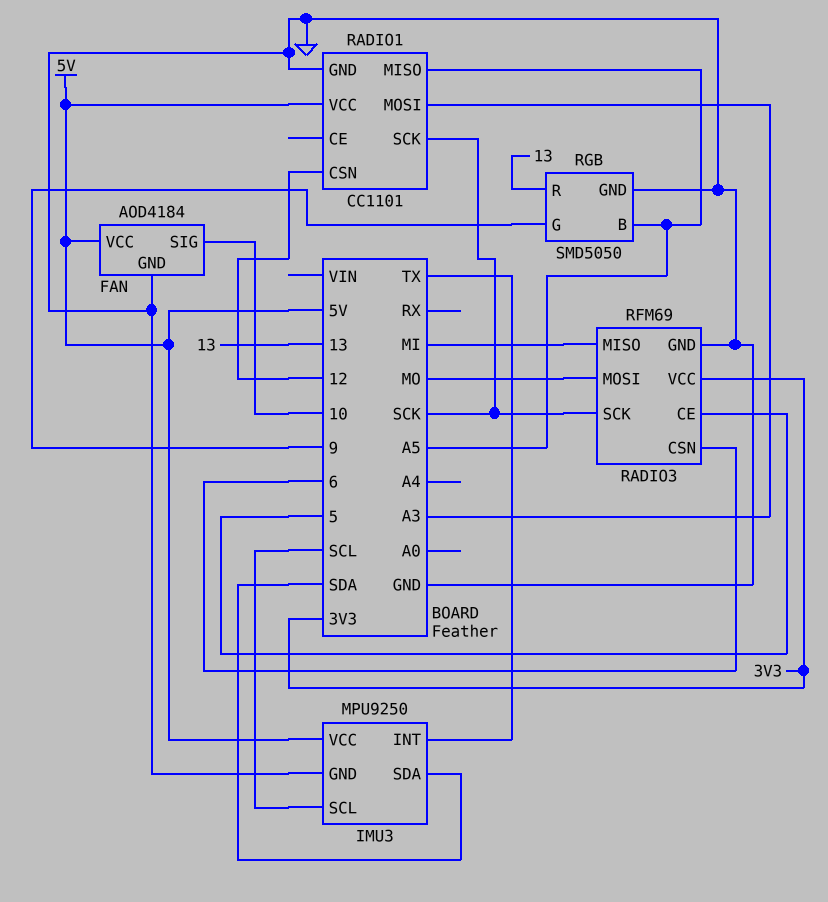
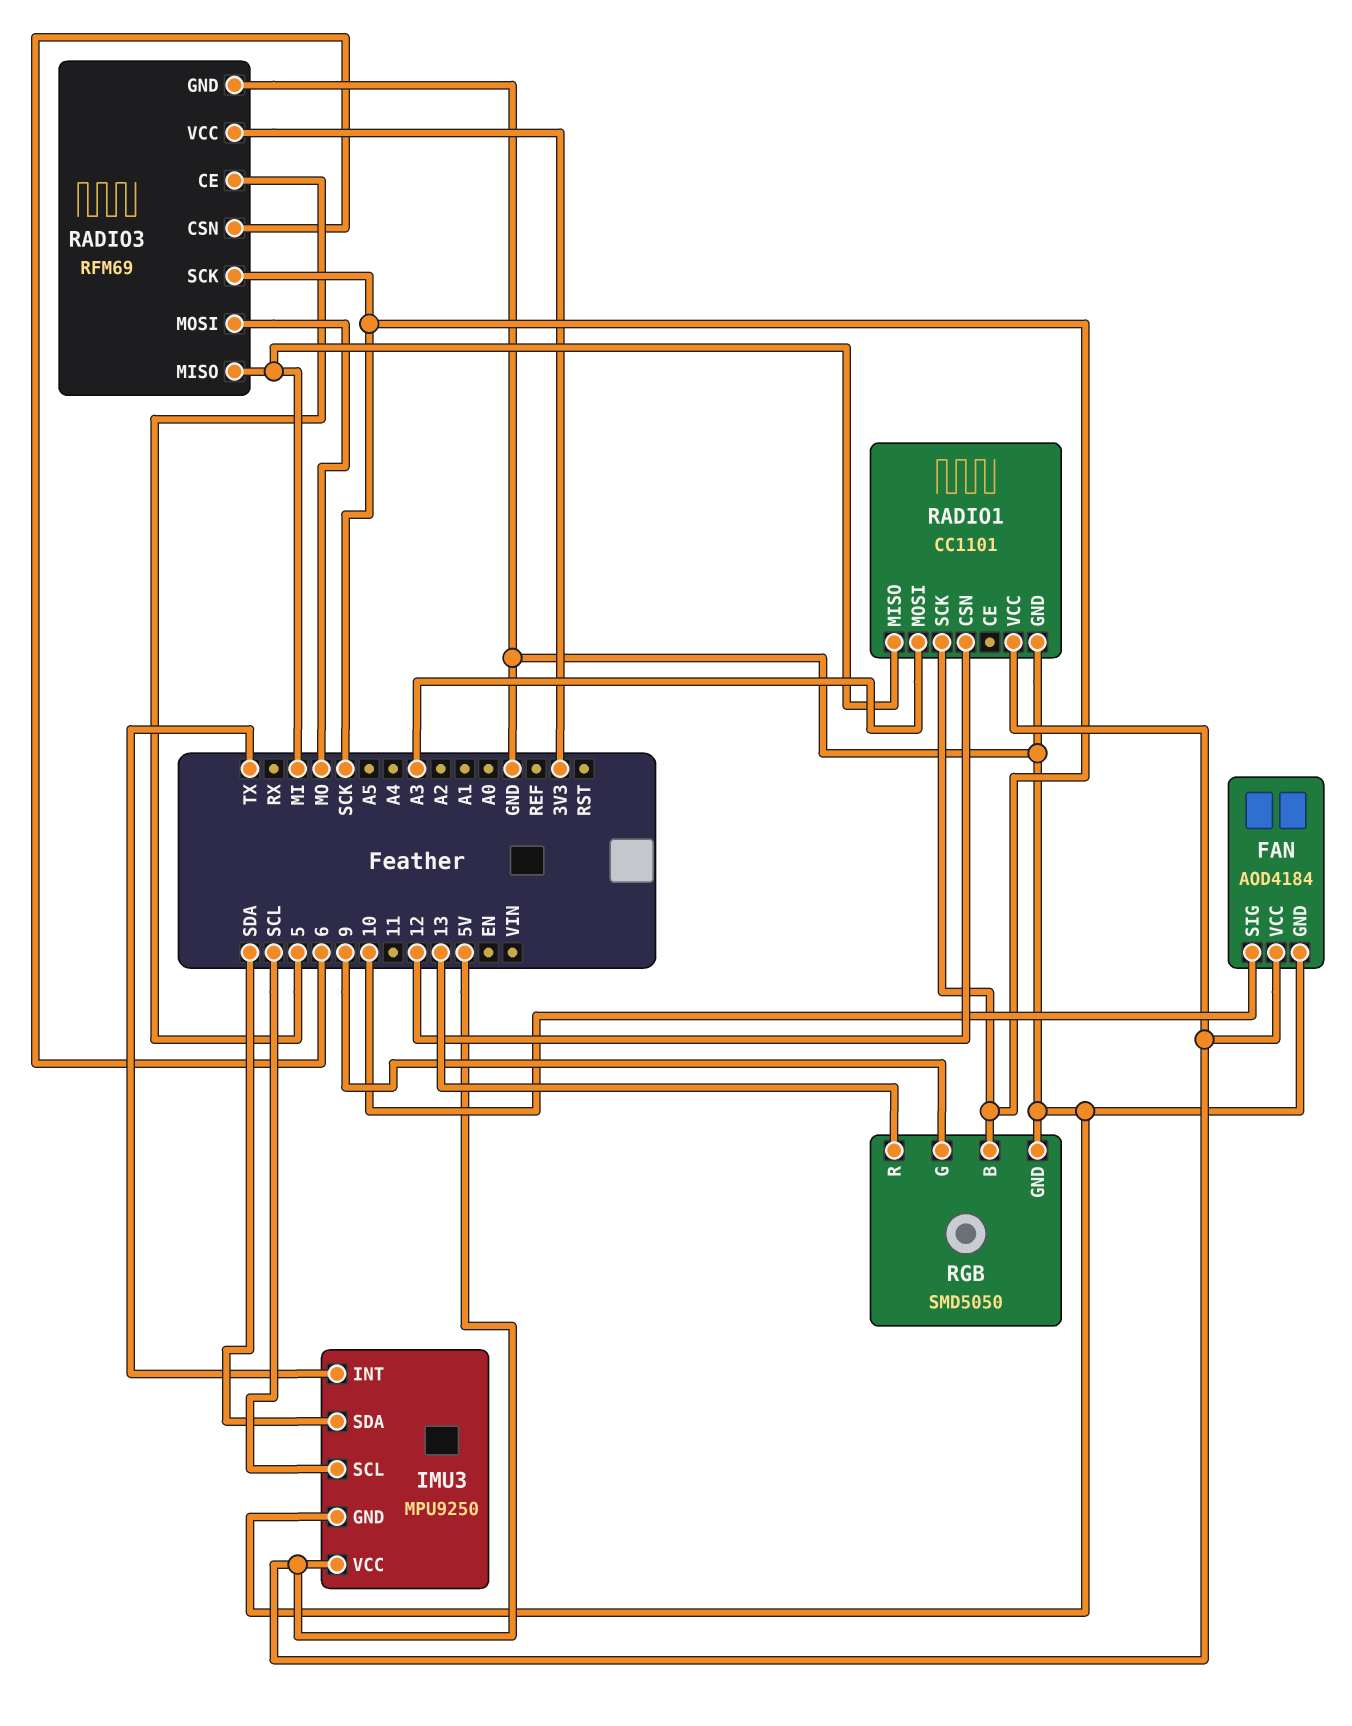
RADIO1 pin MISO: A5 -> MI
RGB pin B: A5 -> SCK

